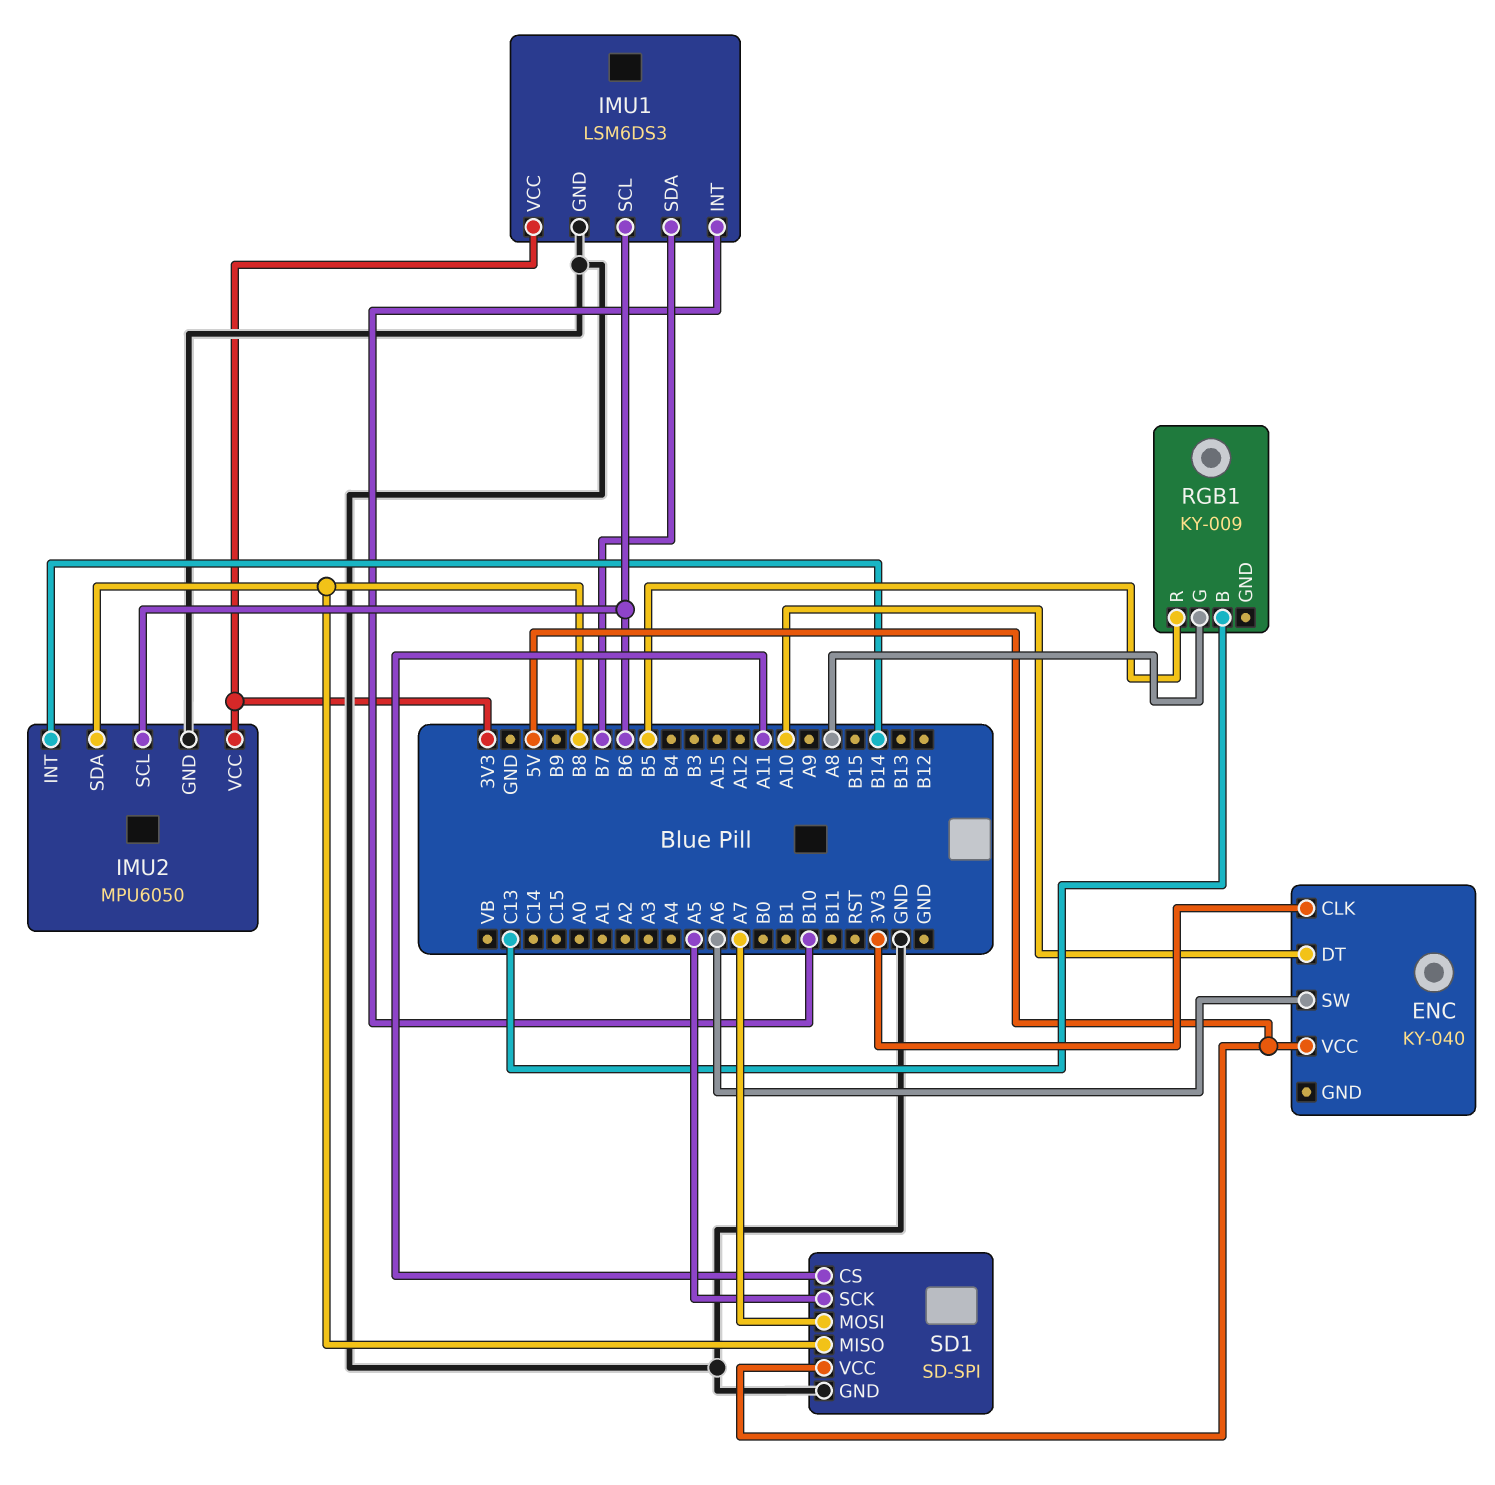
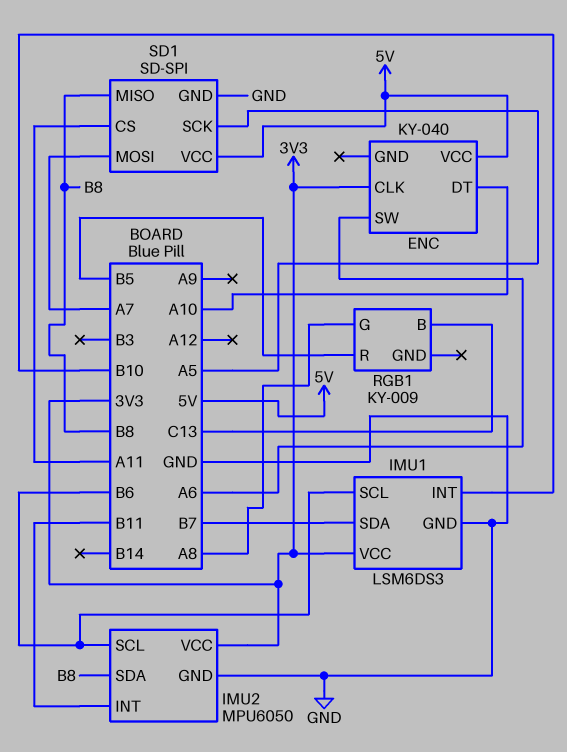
IMU2 pin INT: B14 -> B11

